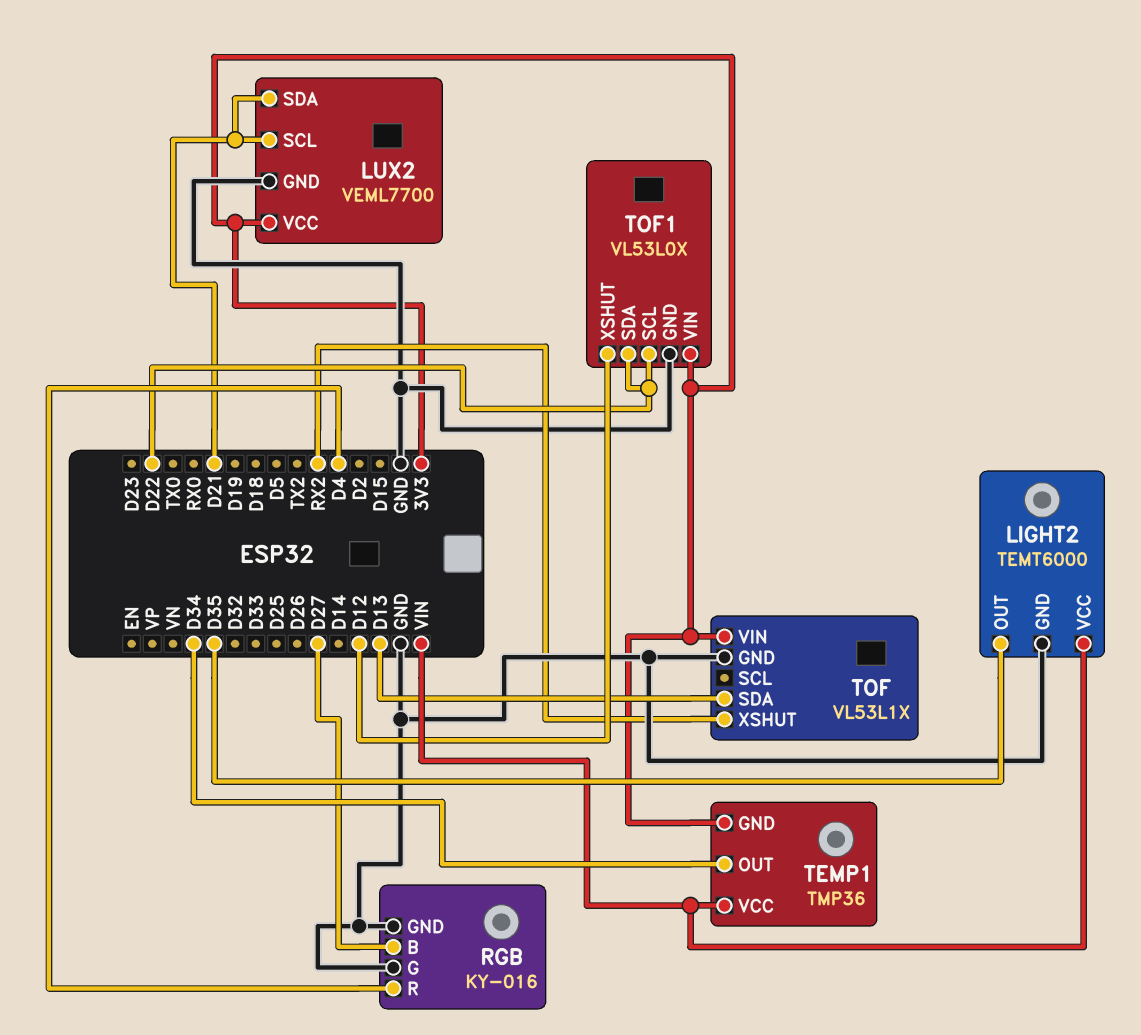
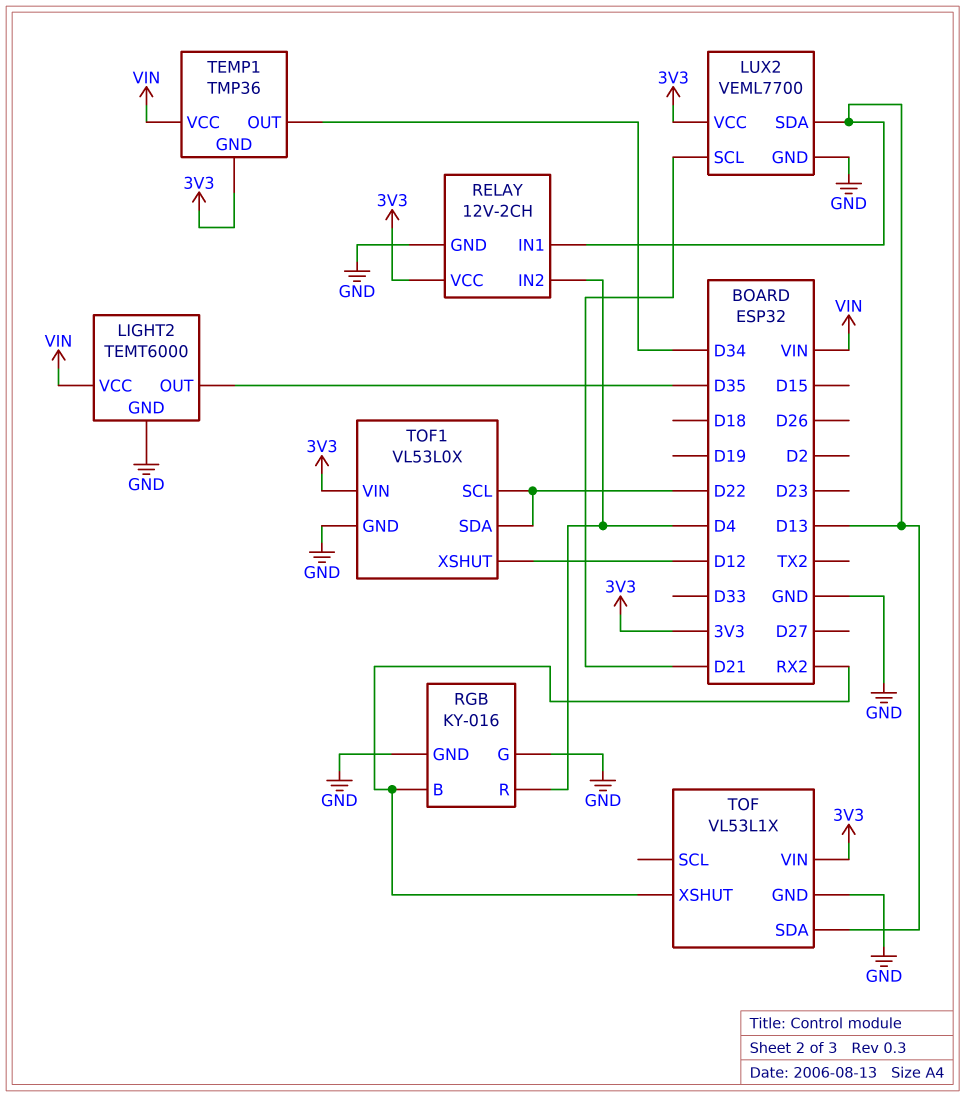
LUX2 pin SDA: D21 -> D13
RELAY: none -> 12V-2CH
RELAY pin GND: none -> GND
RELAY pin IN1: none -> D13
RELAY pin IN2: none -> D4
RELAY pin VCC: none -> 3V3
RGB pin B: D27 -> RX2

